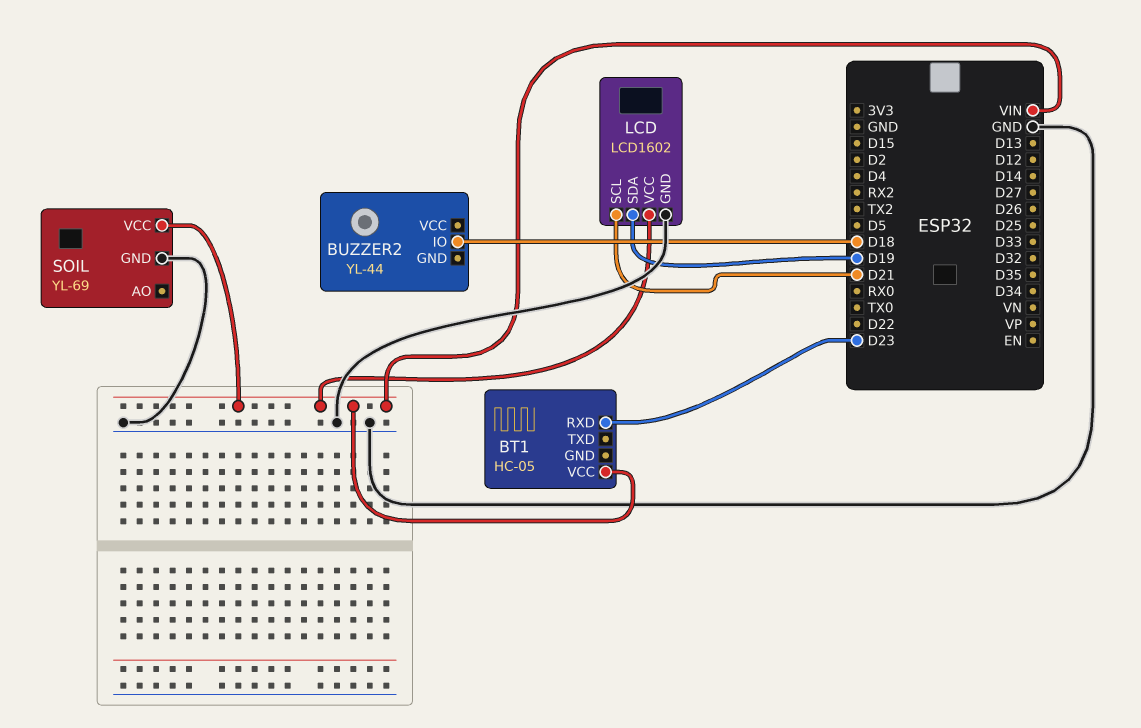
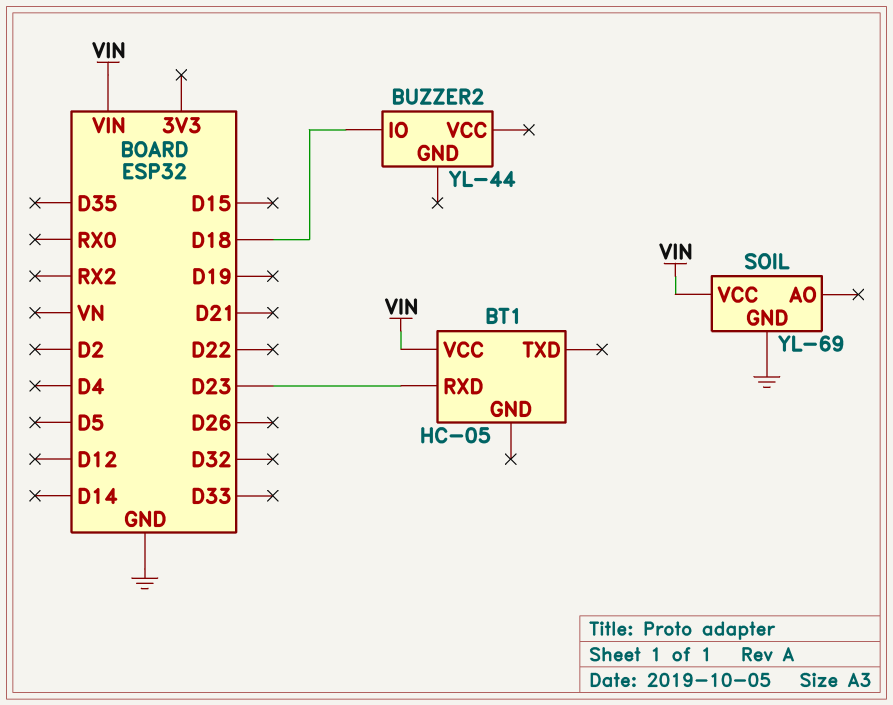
LCD: LCD1602 -> none
LCD pin GND: GND -> none
LCD pin SCL: D21 -> none
LCD pin SDA: D19 -> none
LCD pin VCC: VIN -> none

